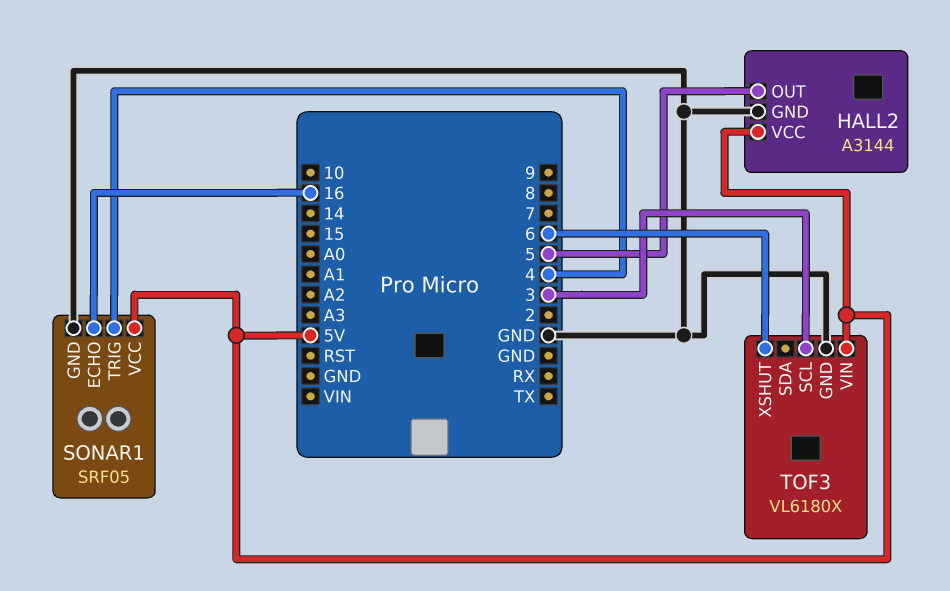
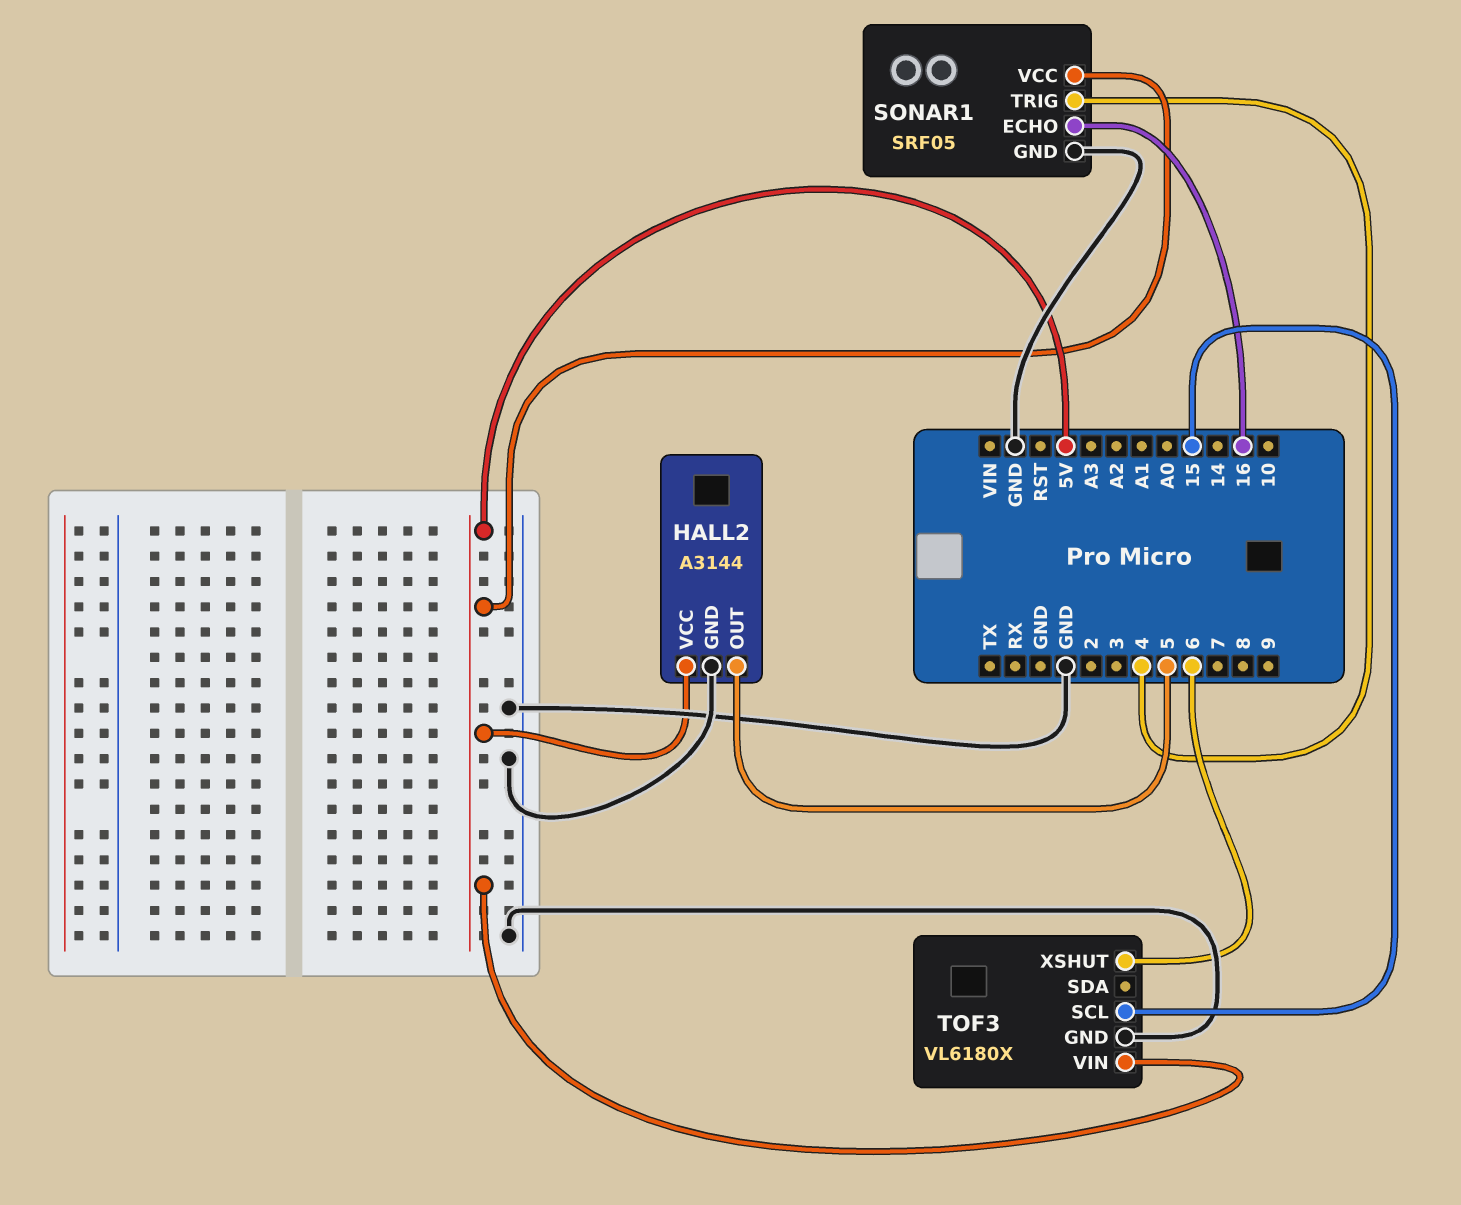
TOF3 pin SCL: 3 -> 15

